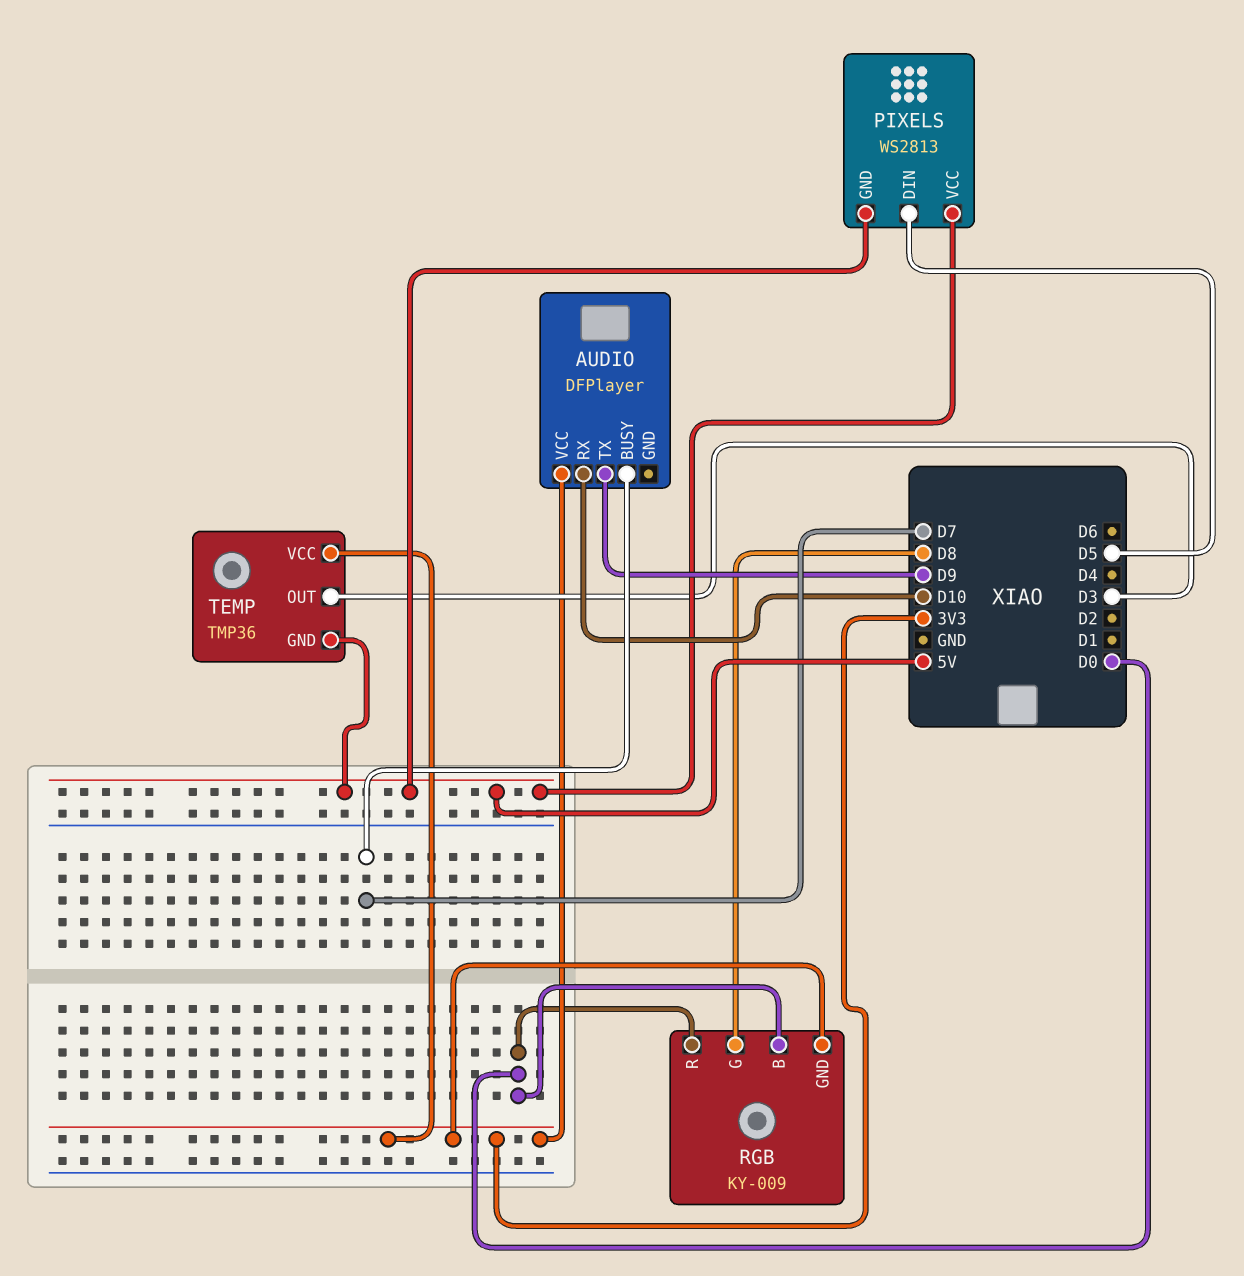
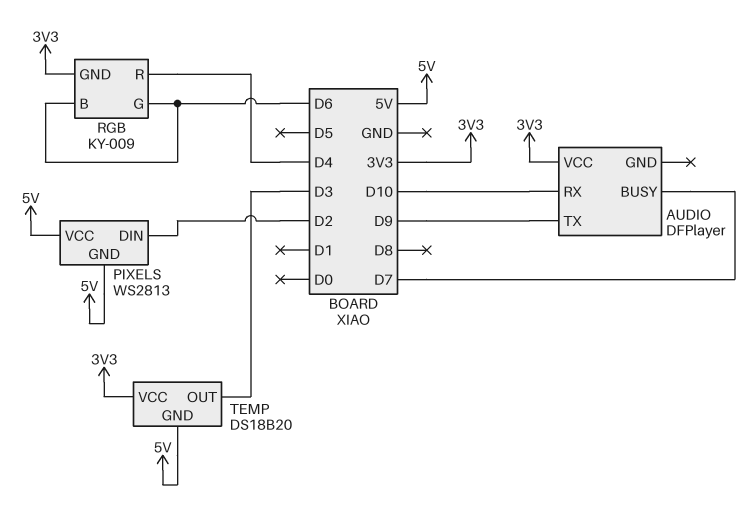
PIXELS pin DIN: D5 -> D2
RGB pin B: D0 -> D6
RGB pin G: D8 -> D6
RGB pin R: D0 -> D4
TEMP: TMP36 -> DS18B20

